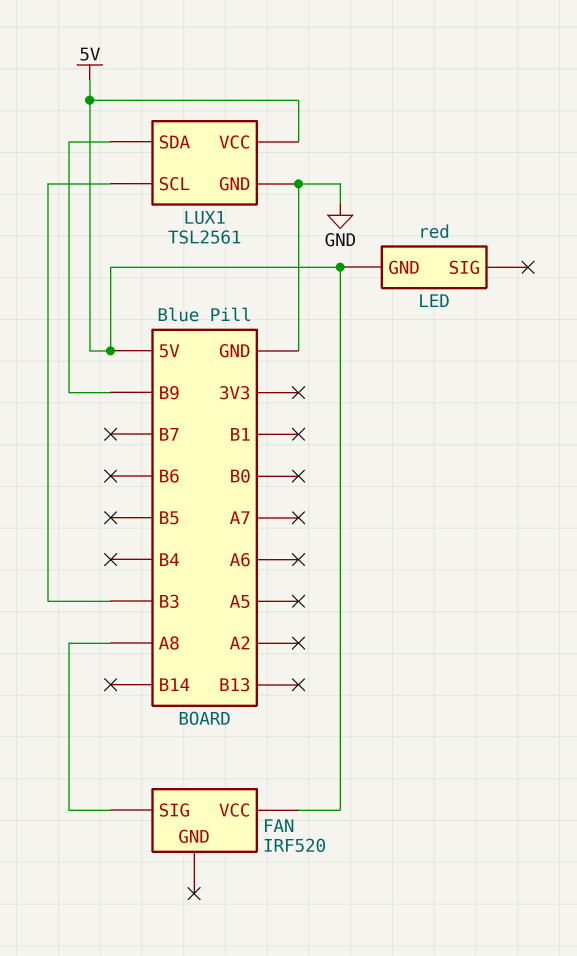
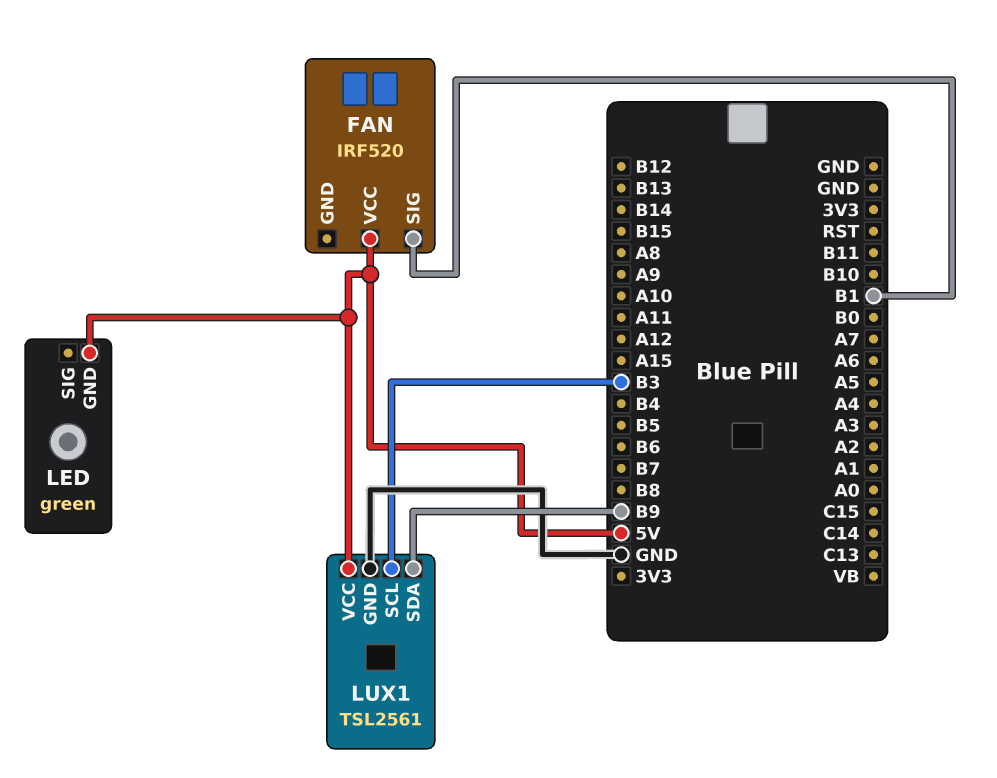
FAN pin SIG: A8 -> B1
LED: red -> green

